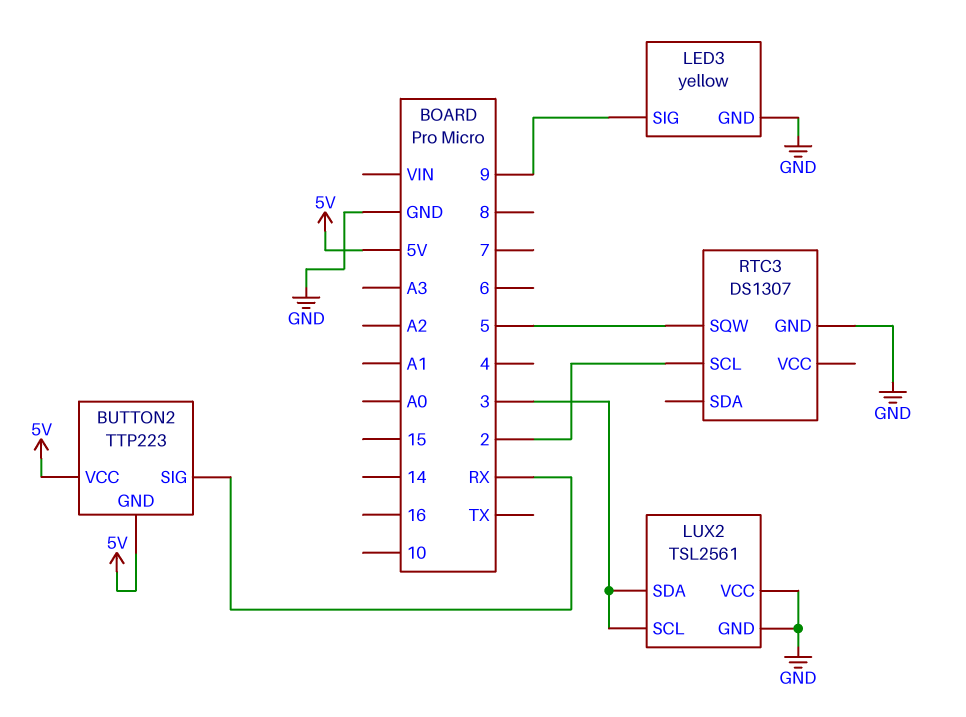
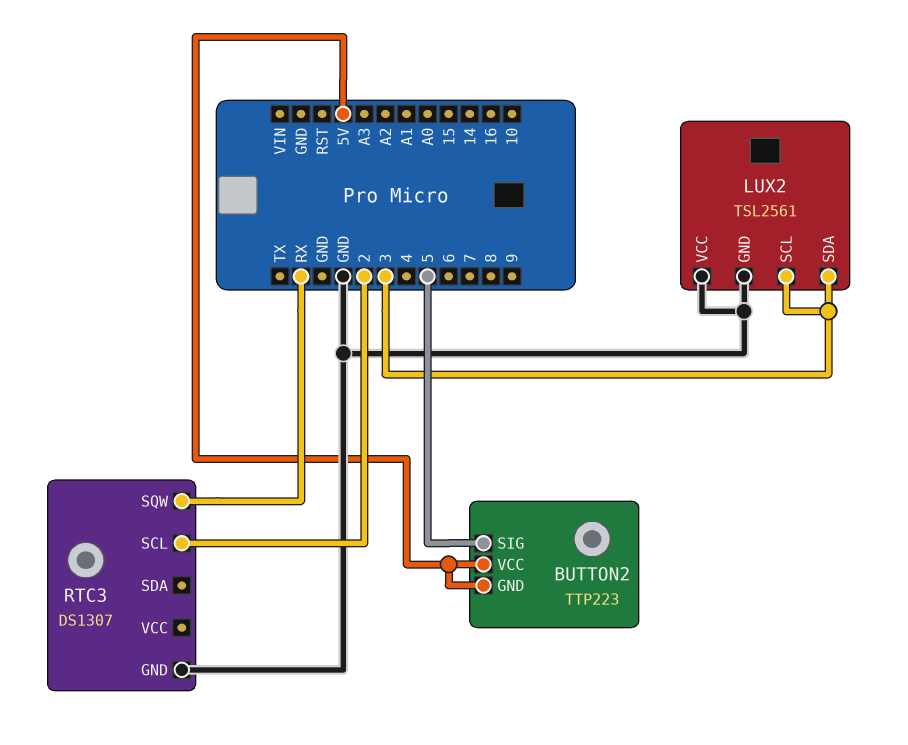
BUTTON2 pin SIG: RX -> 5
LED3: yellow -> none
LED3 pin GND: GND -> none
LED3 pin SIG: 9 -> none
RTC3 pin SQW: 5 -> RX

